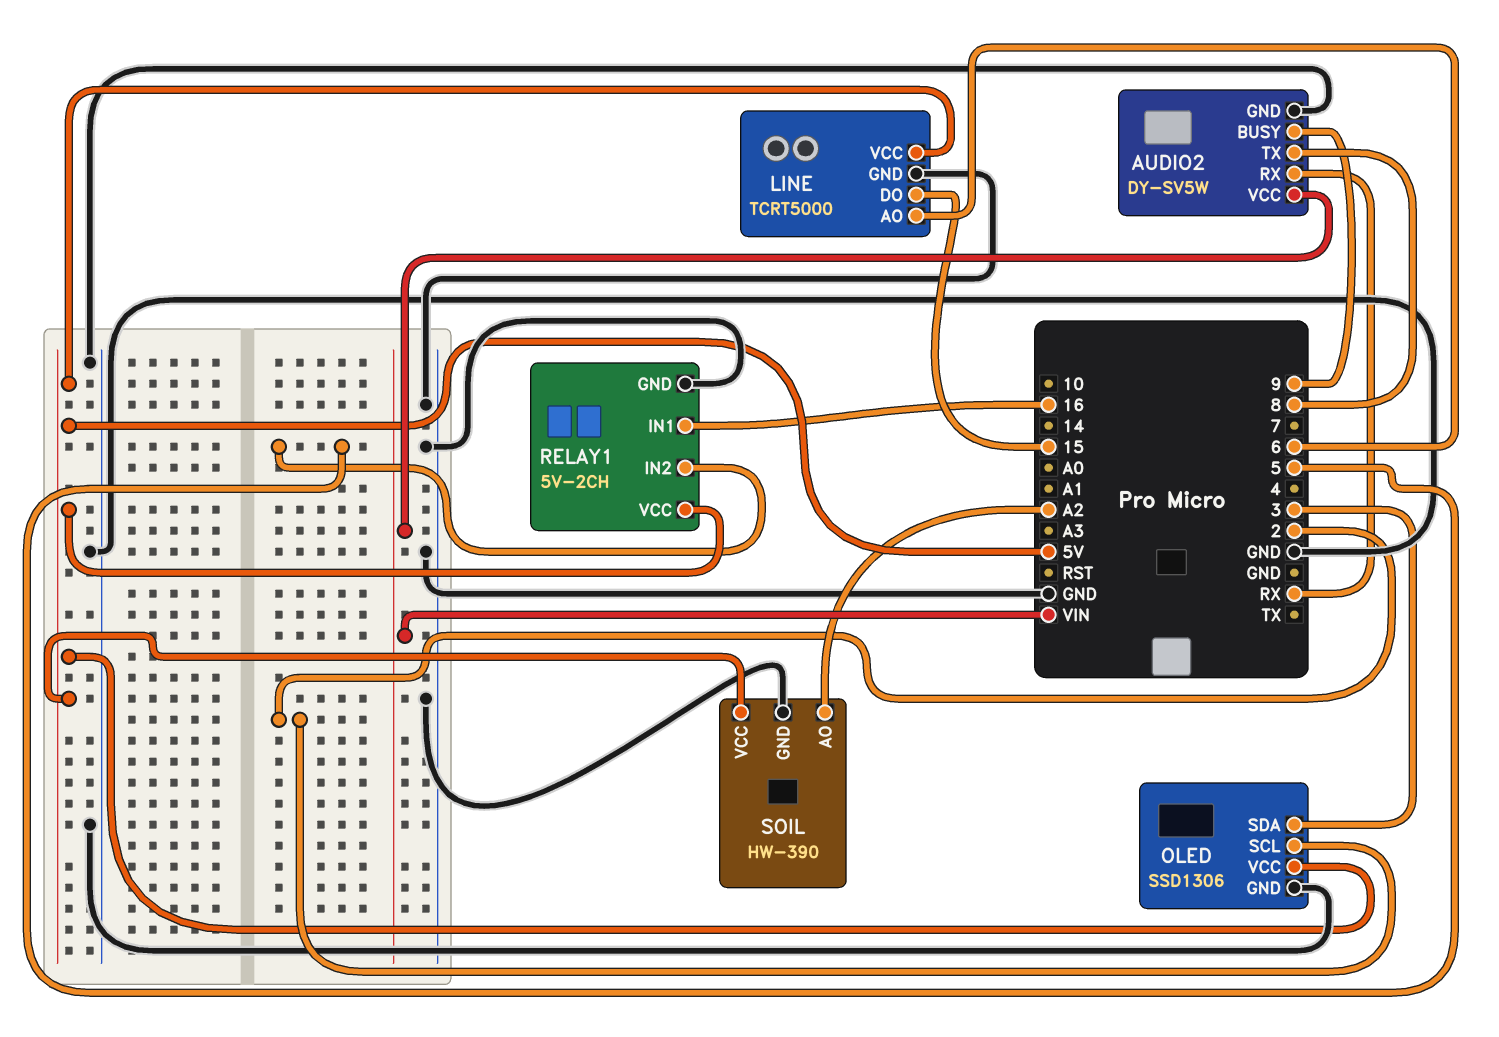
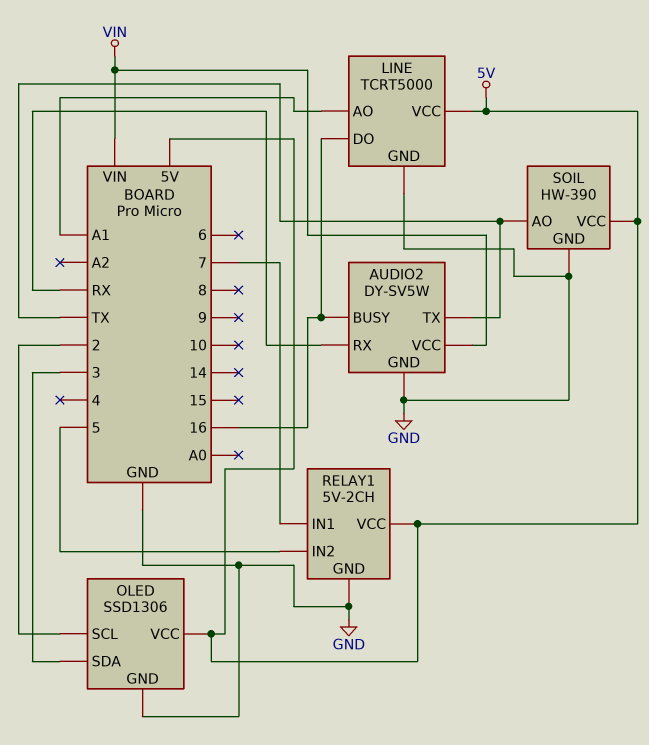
AUDIO2 pin BUSY: 9 -> 16
AUDIO2 pin TX: 8 -> TX
LINE pin AO: 6 -> A1
LINE pin DO: 15 -> 16
RELAY1 pin IN1: 16 -> 7
SOIL pin AO: A2 -> TX

